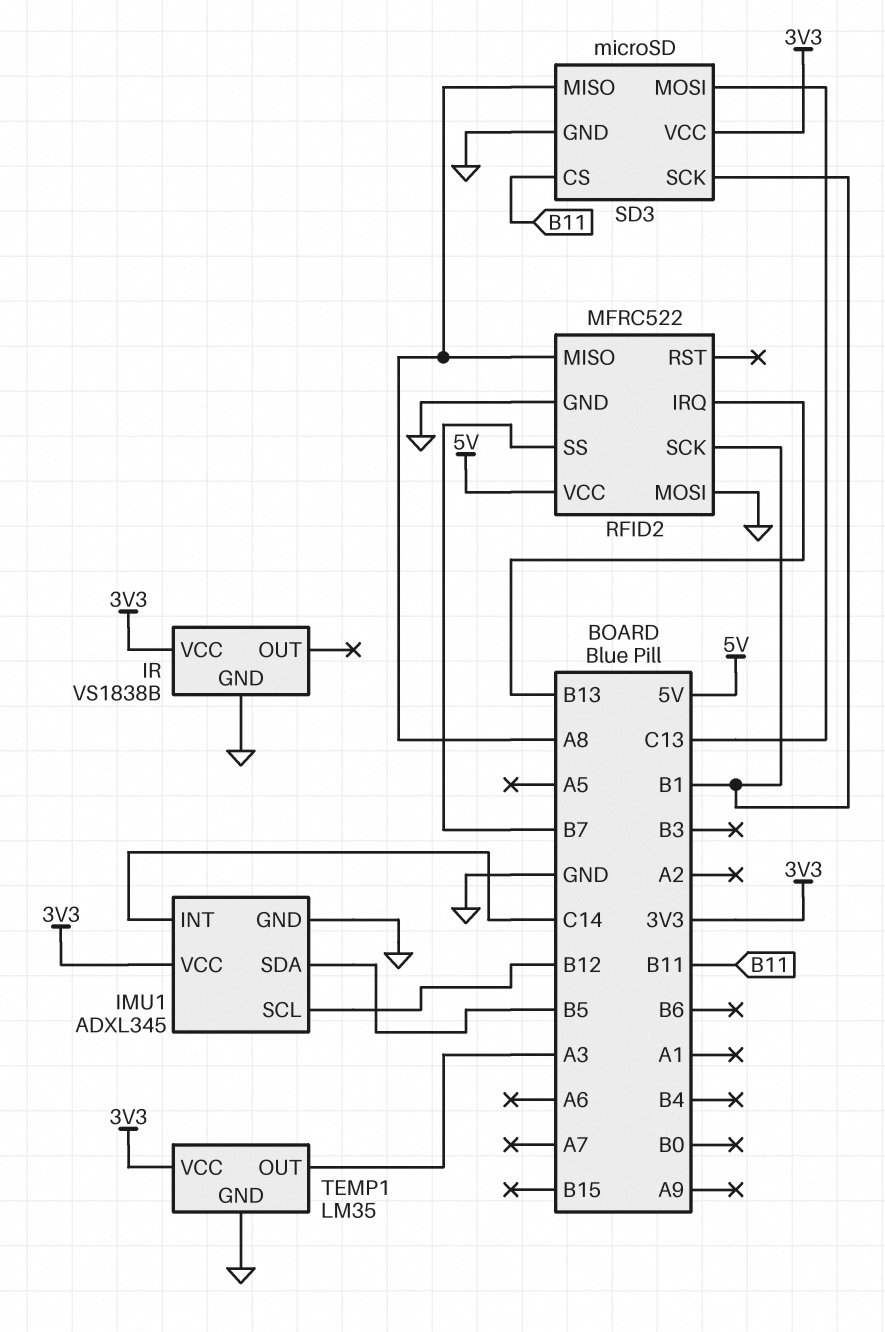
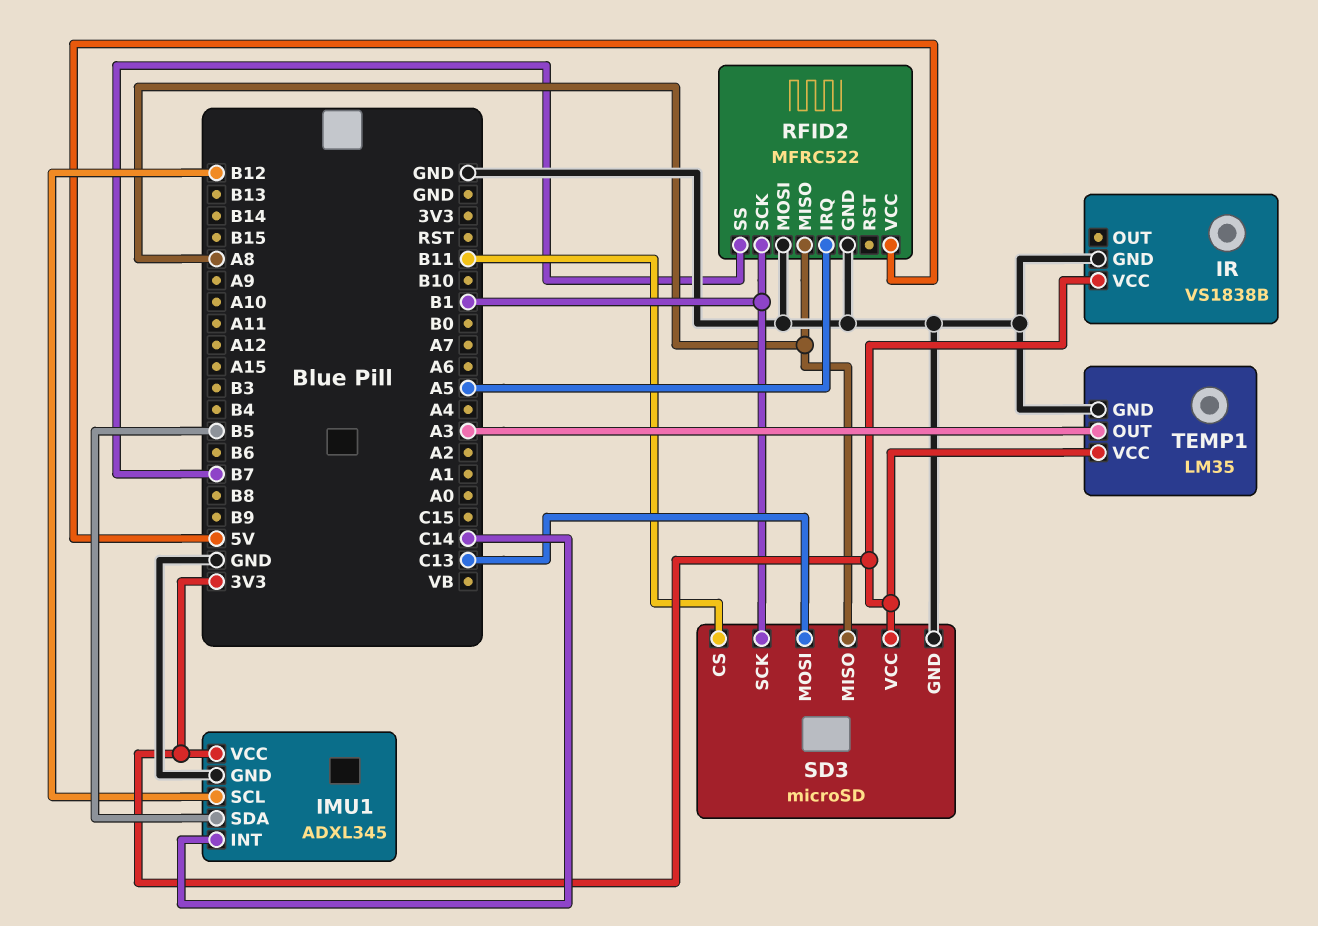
RFID2 pin IRQ: B13 -> A5

